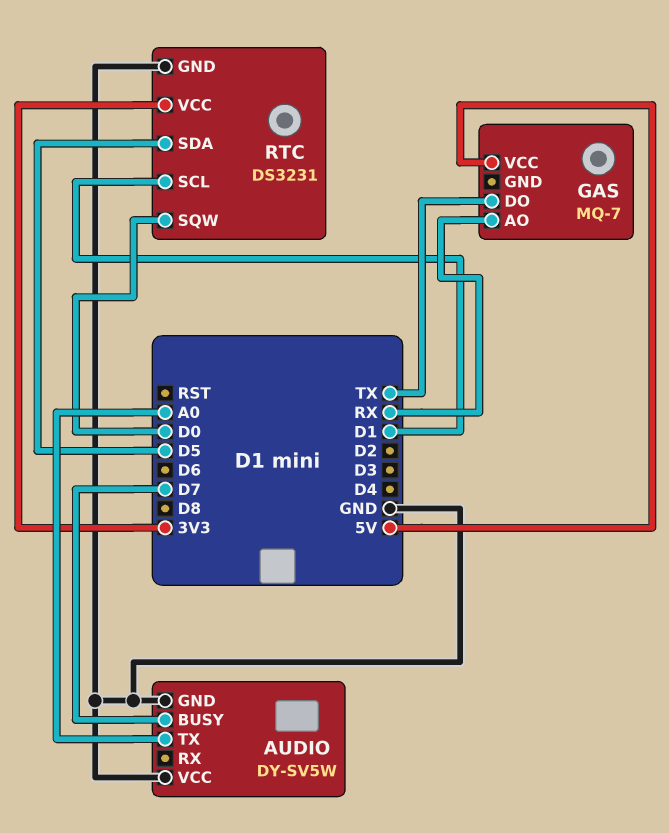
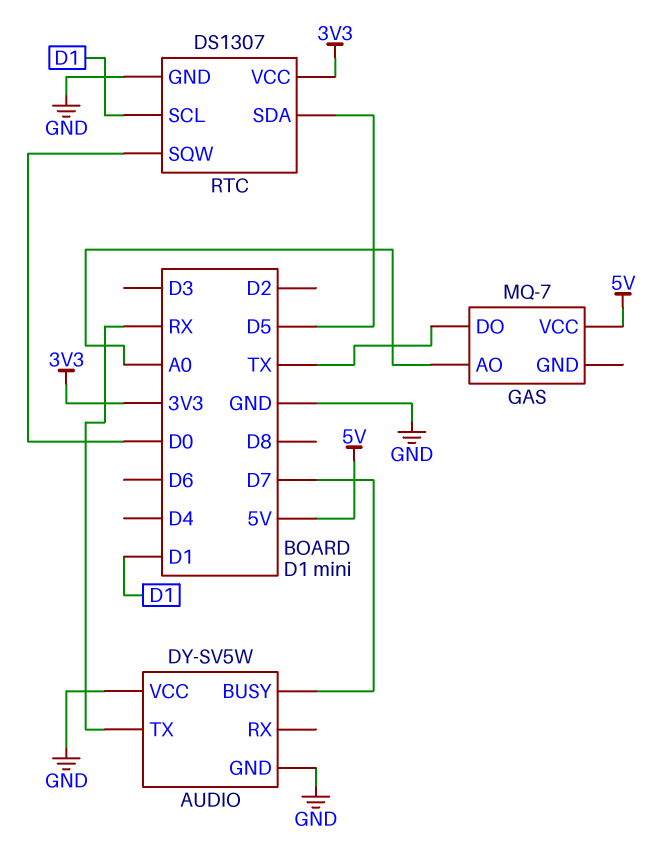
AUDIO pin TX: A0 -> RX
GAS pin AO: RX -> A0
RTC: DS3231 -> DS1307

